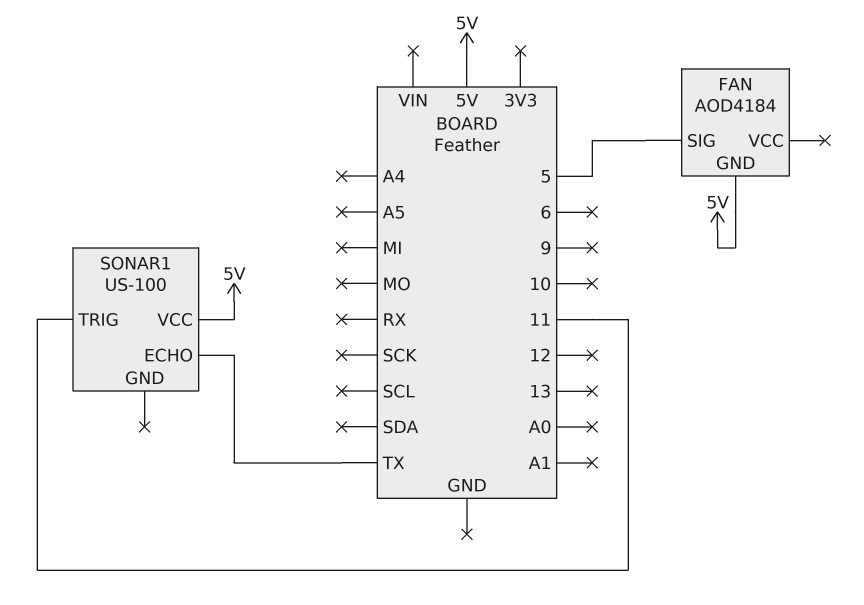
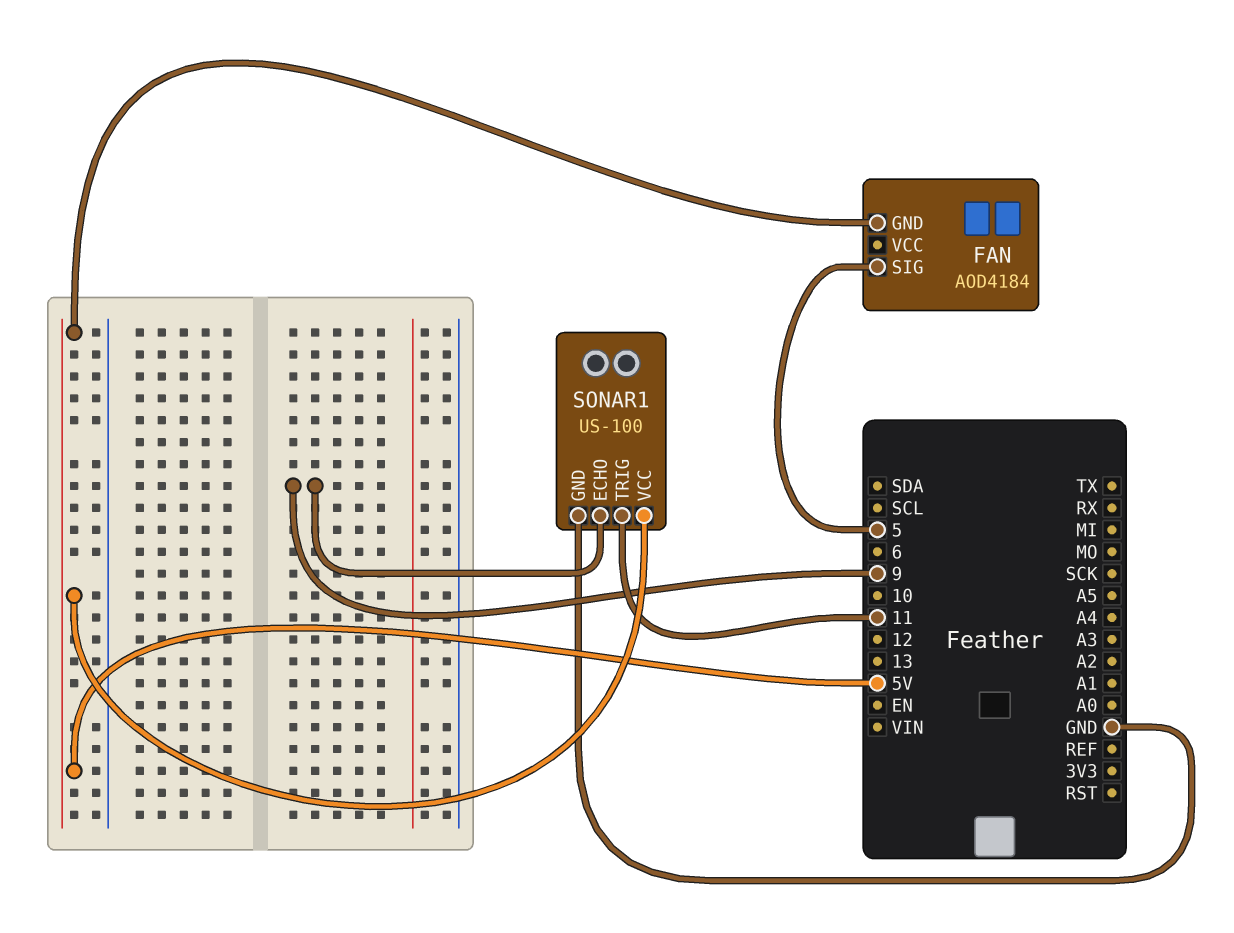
SONAR1 pin ECHO: TX -> 9
SONAR1 pin GND: none -> GND

